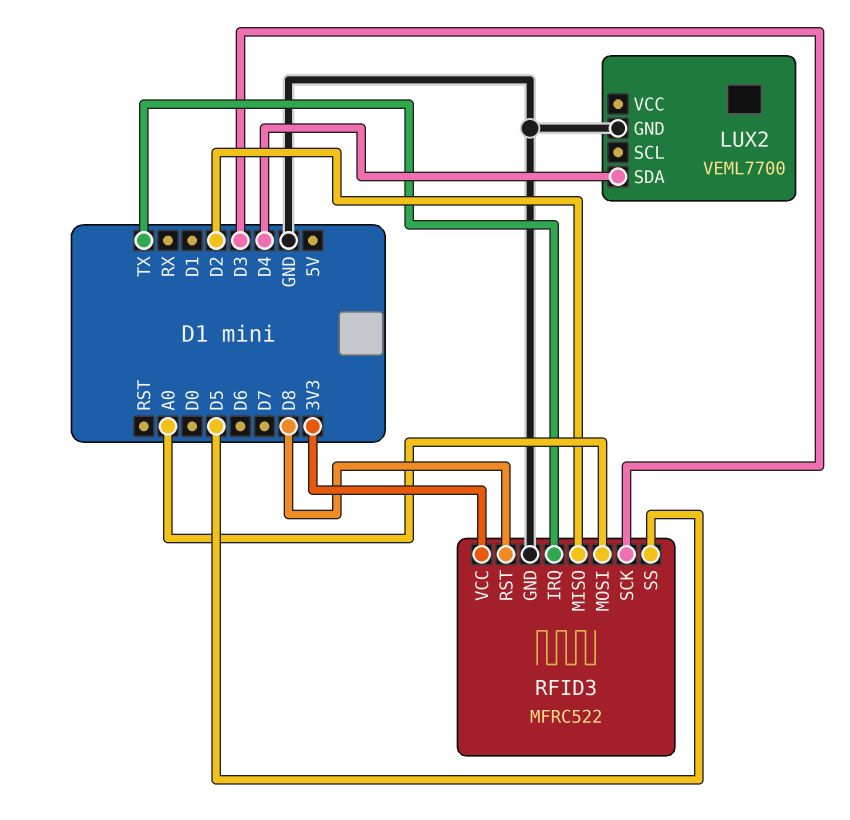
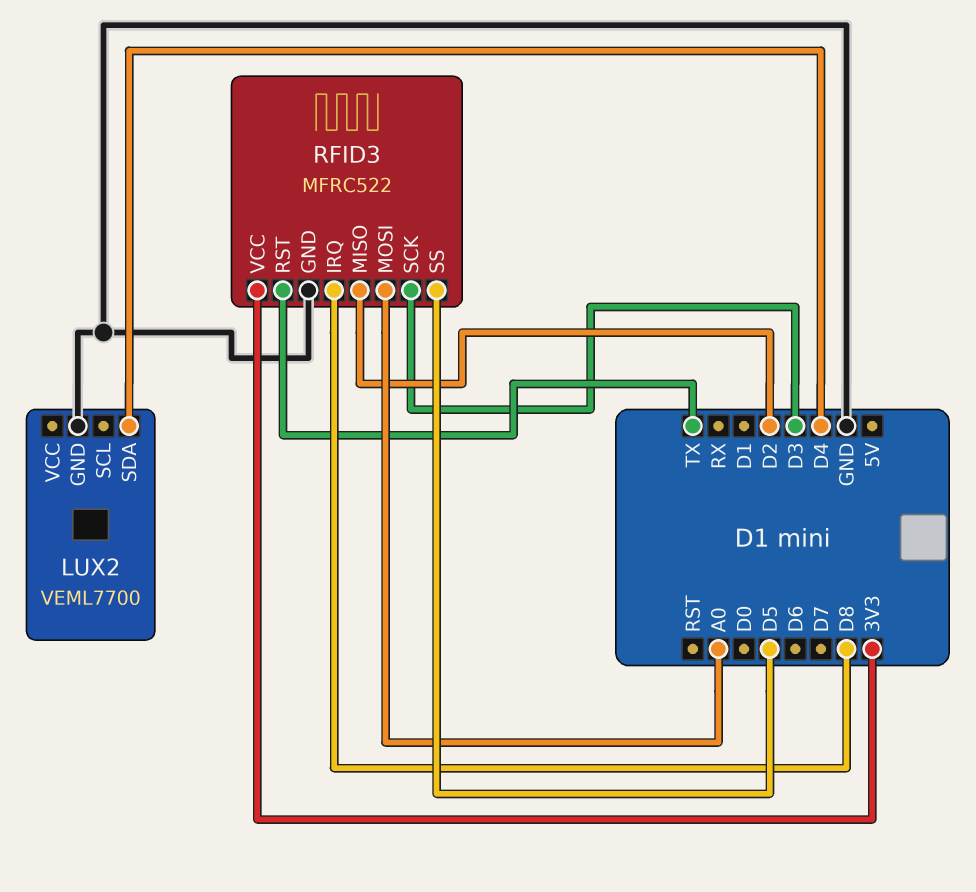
RFID3 pin IRQ: TX -> D8
RFID3 pin RST: D8 -> TX

